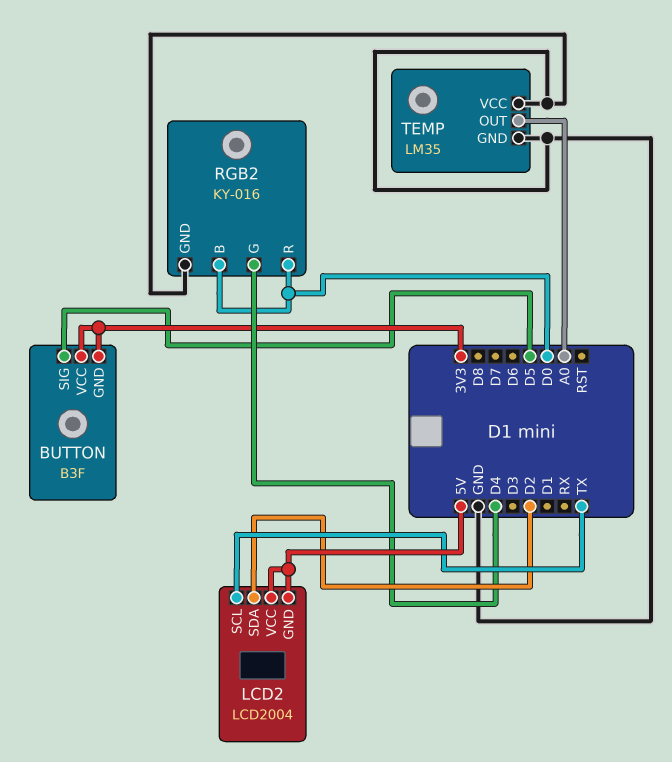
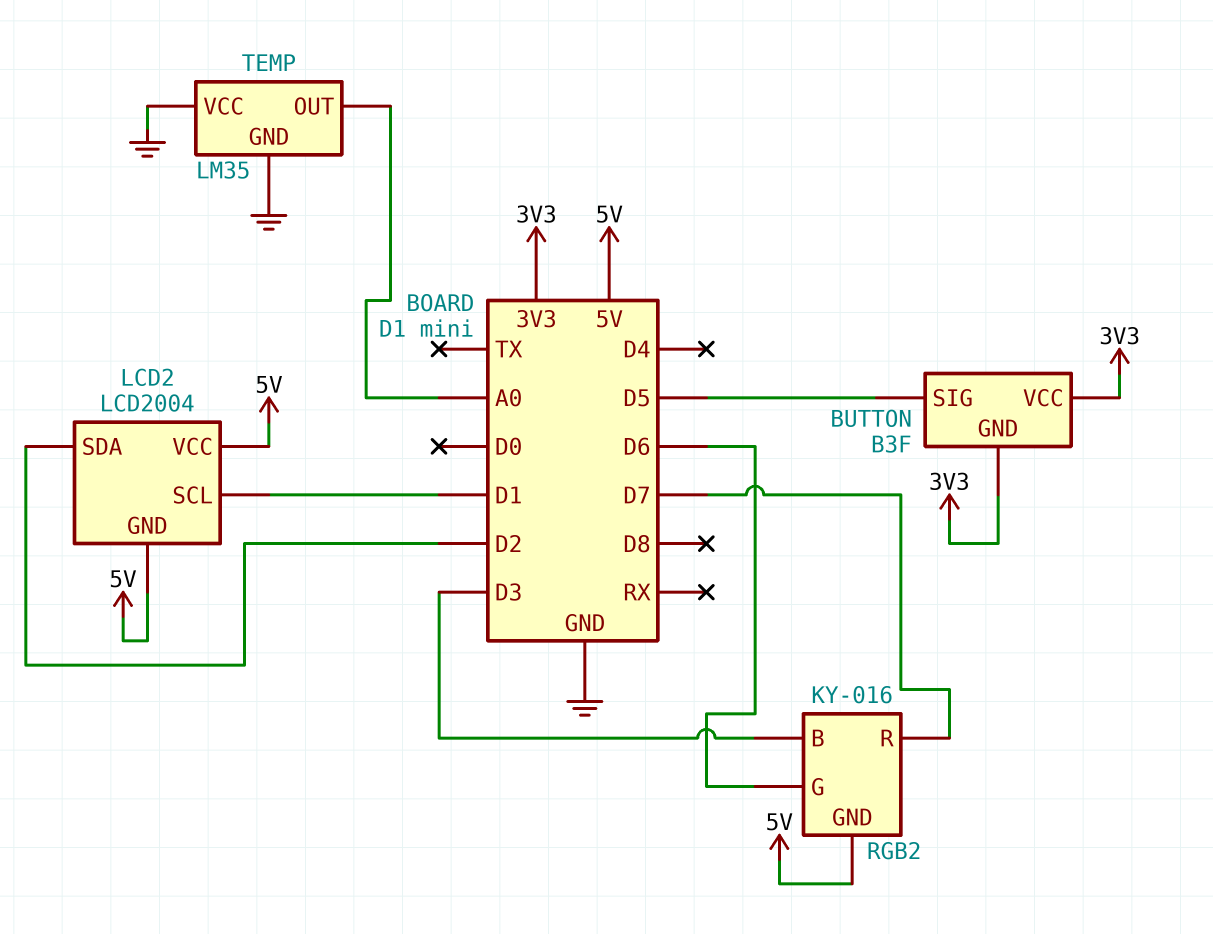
LCD2 pin SCL: TX -> D1
RGB2 pin B: D0 -> D3
RGB2 pin G: D4 -> D6
RGB2 pin GND: GND -> 5V
RGB2 pin R: D0 -> D7

